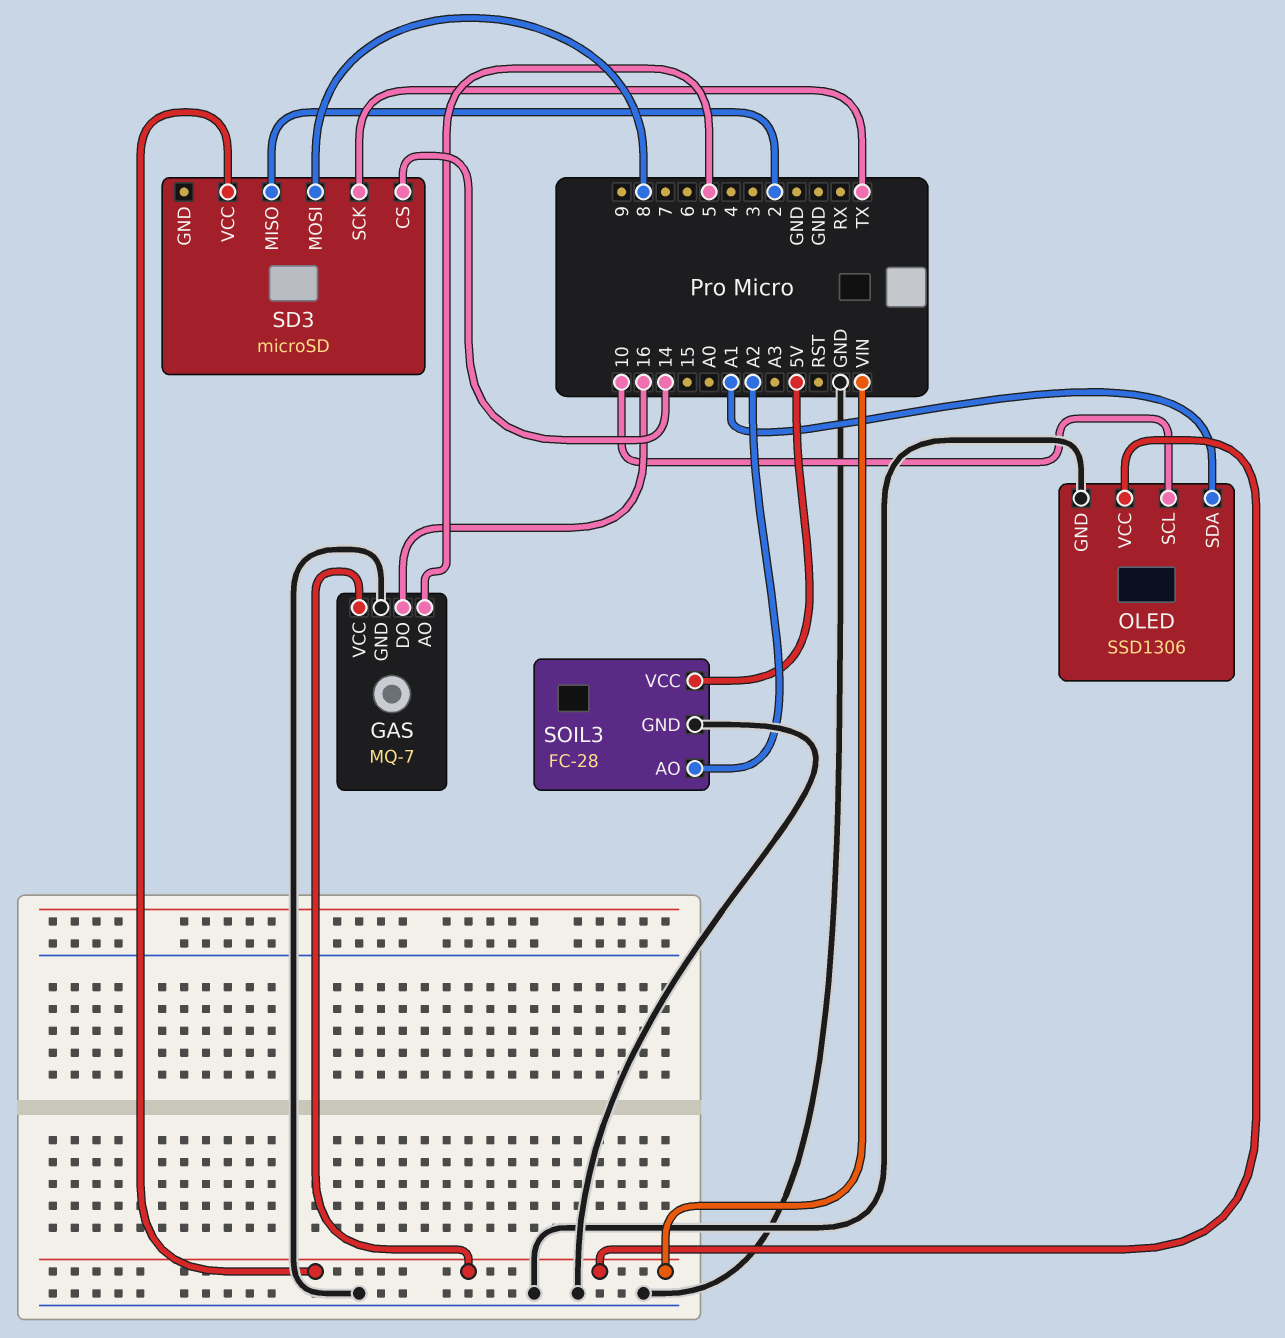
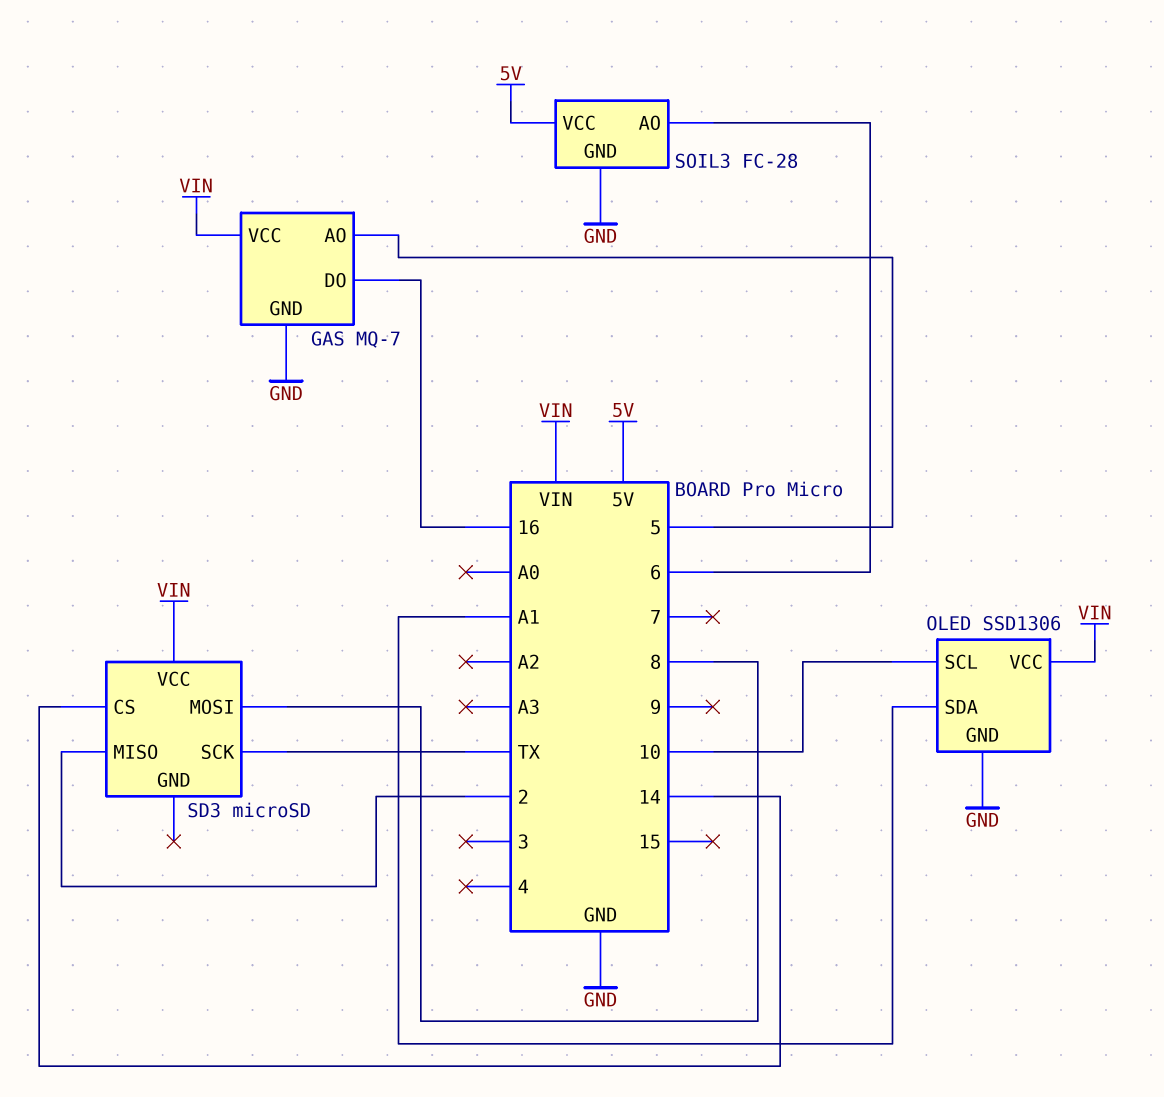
SOIL3 pin AO: A2 -> 6

